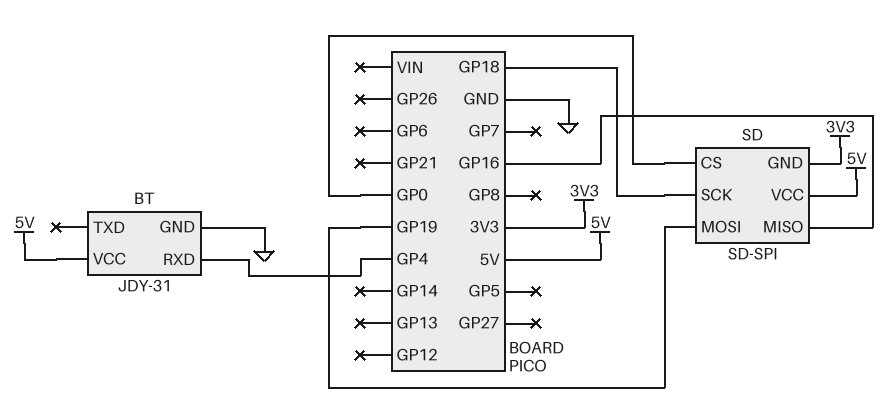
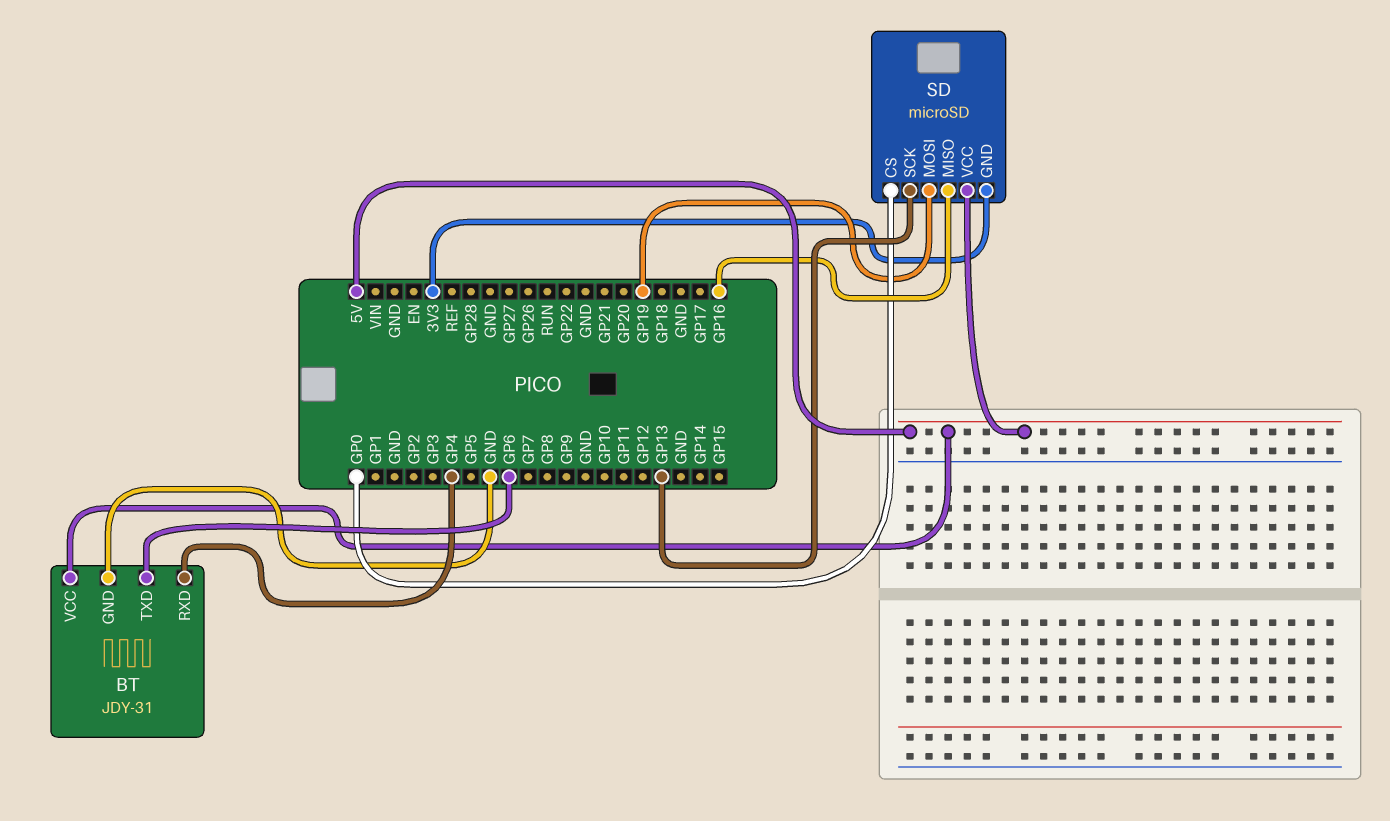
BT pin TXD: none -> GP6
SD: SD-SPI -> microSD
SD pin SCK: GP18 -> GP13

